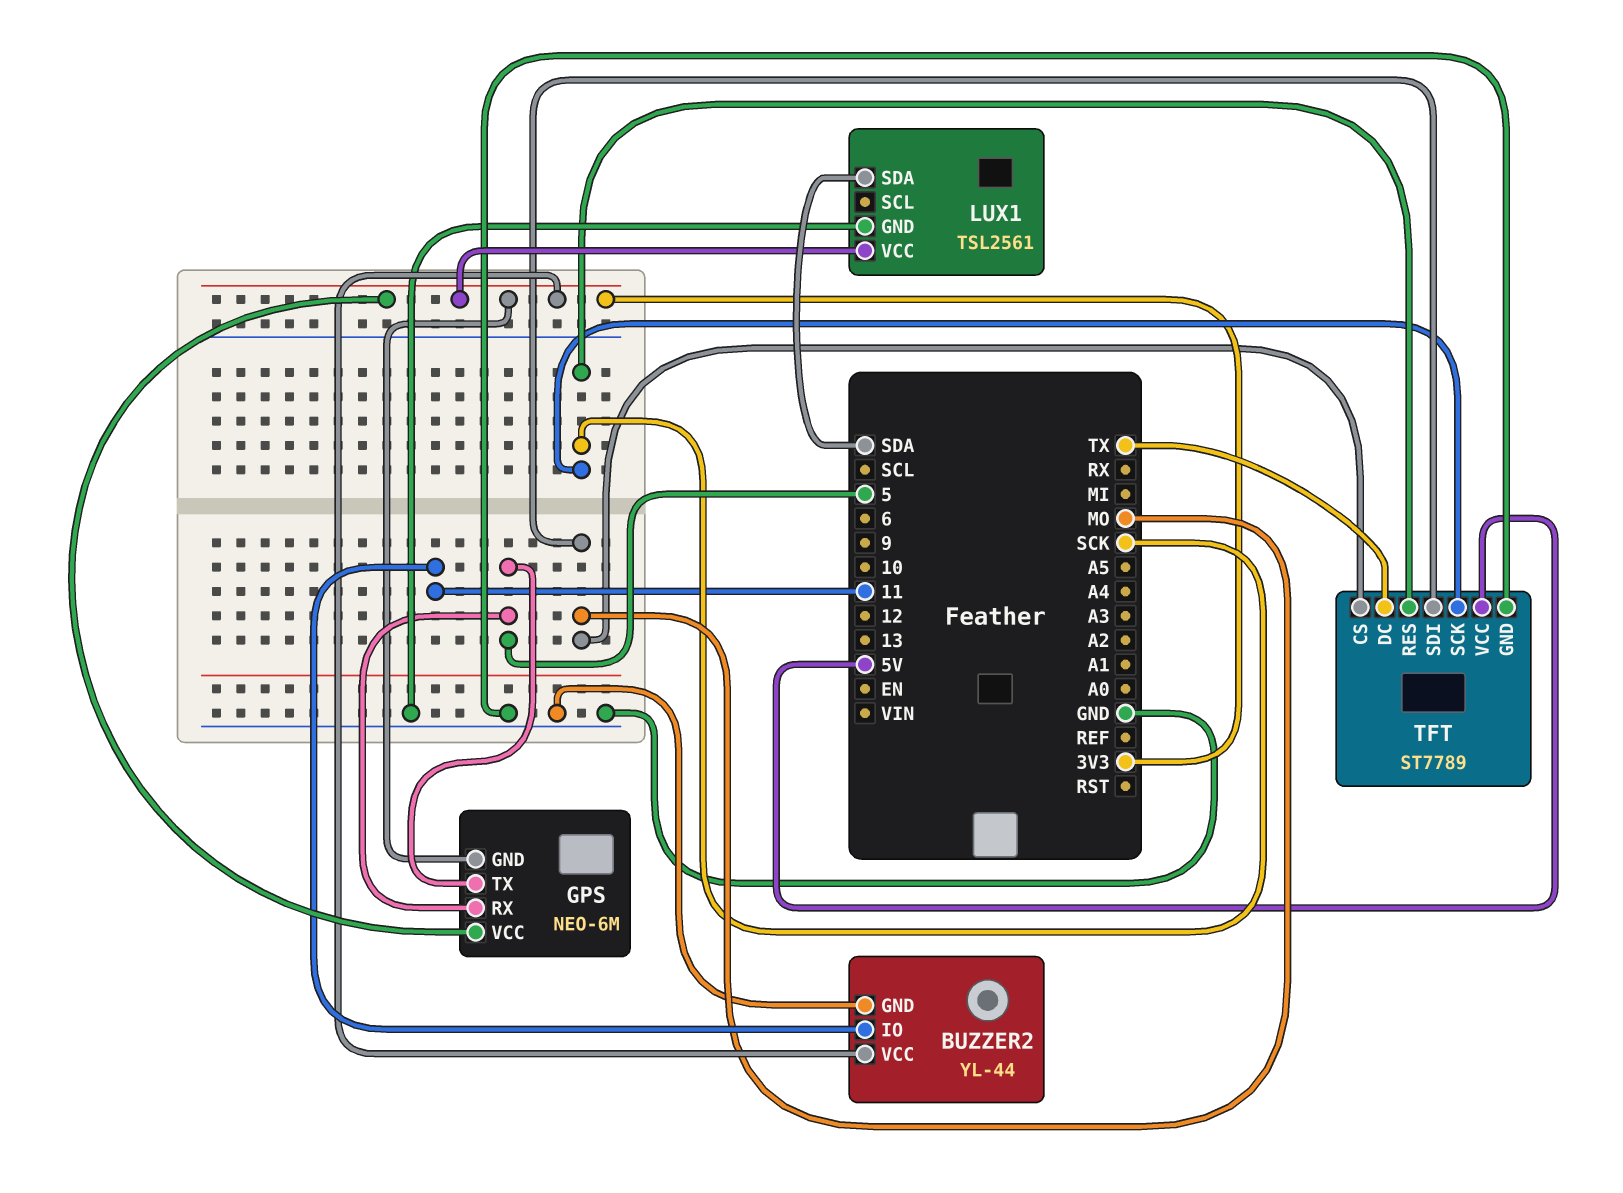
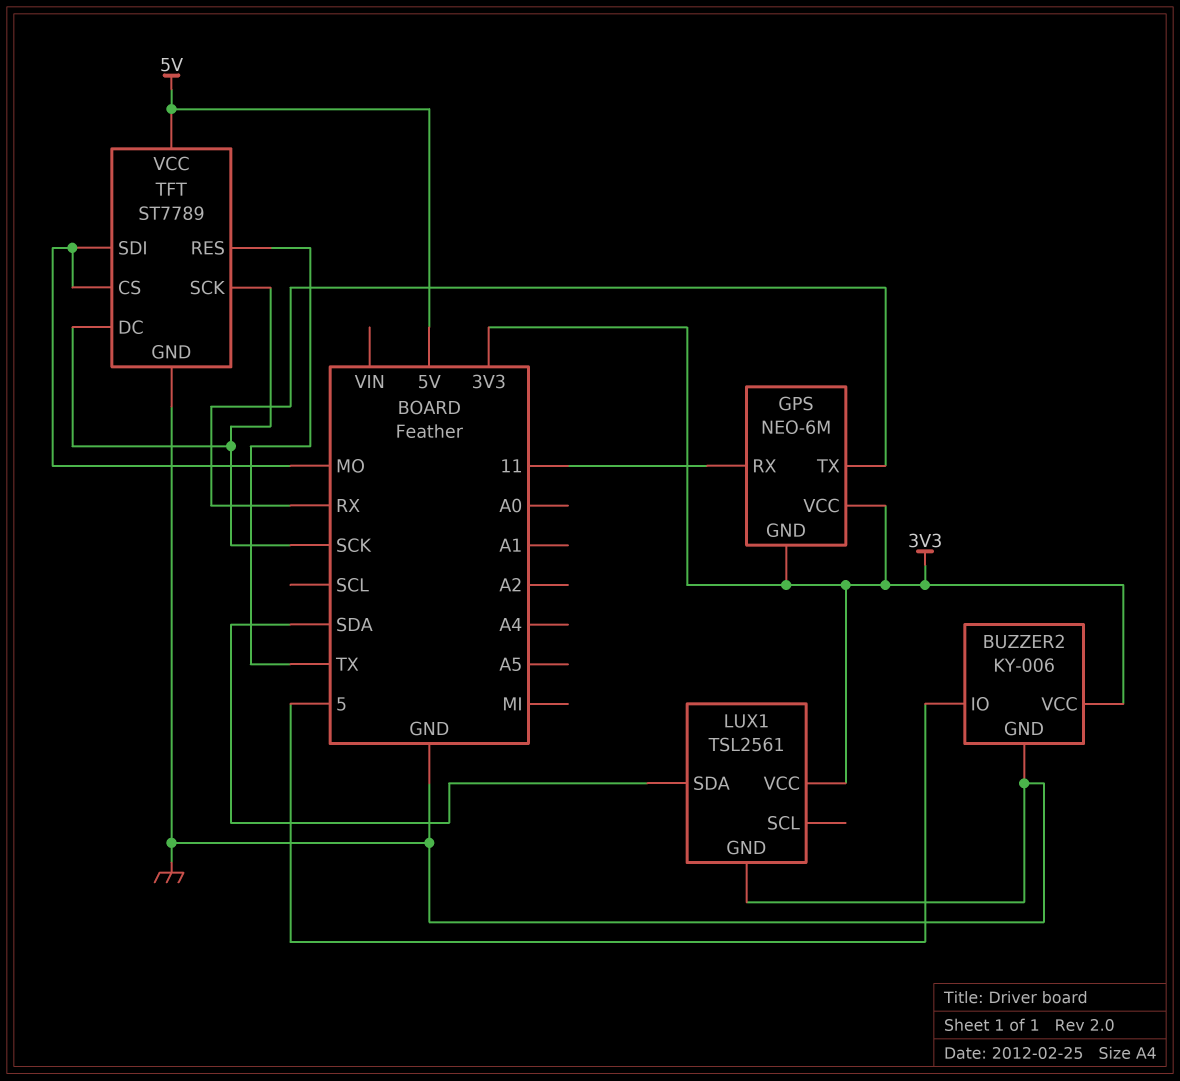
BUZZER2: YL-44 -> KY-006
BUZZER2 pin IO: 11 -> 5
GPS pin RX: 5 -> 11
GPS pin TX: 5 -> RX
TFT pin DC: TX -> SCK
TFT pin RES: SCK -> TX

